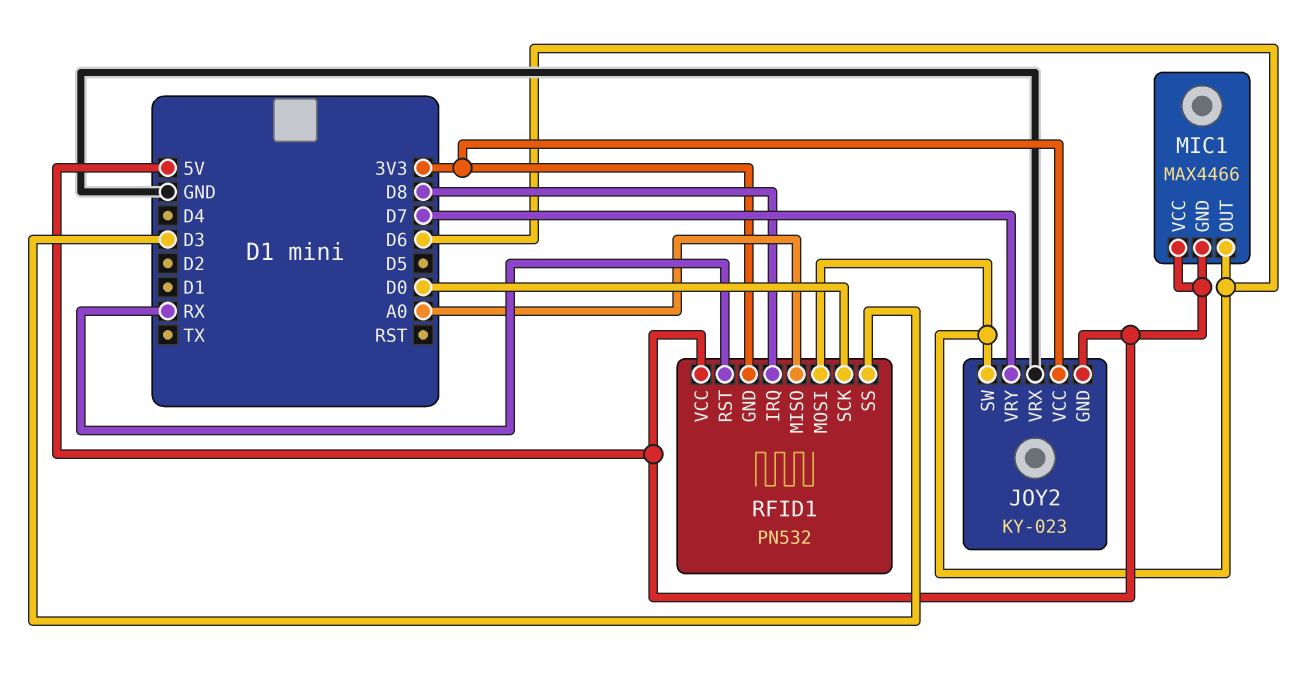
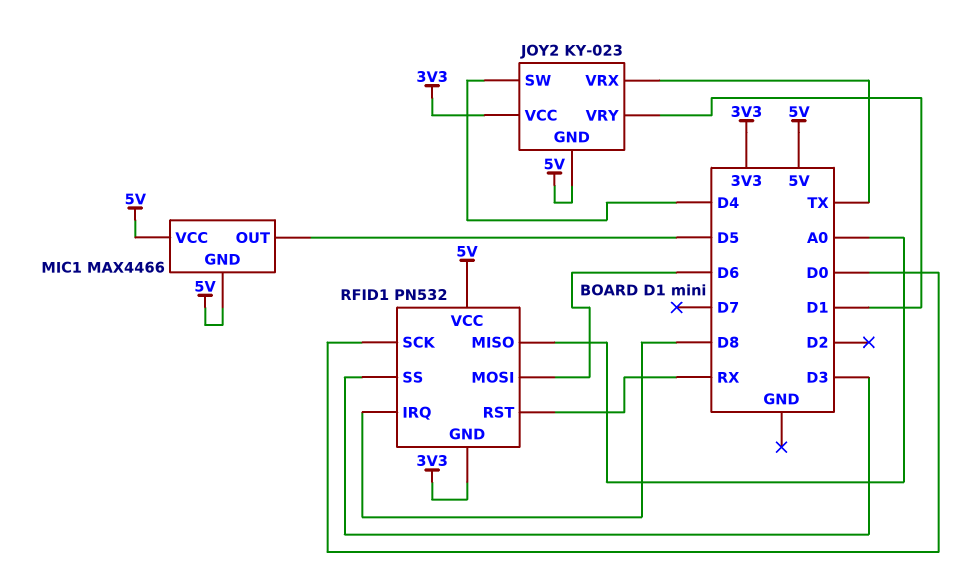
JOY2 pin SW: D6 -> D4
JOY2 pin VRX: GND -> TX
JOY2 pin VRY: D7 -> D1
MIC1 pin OUT: D6 -> D5

